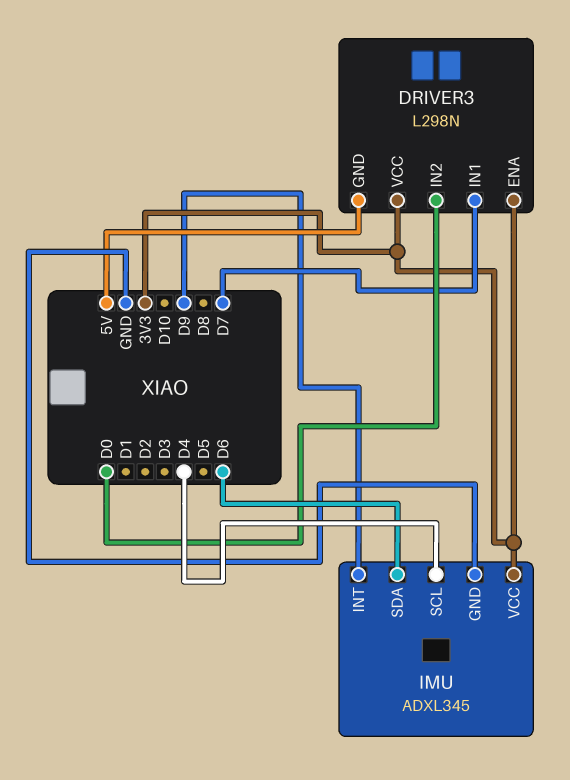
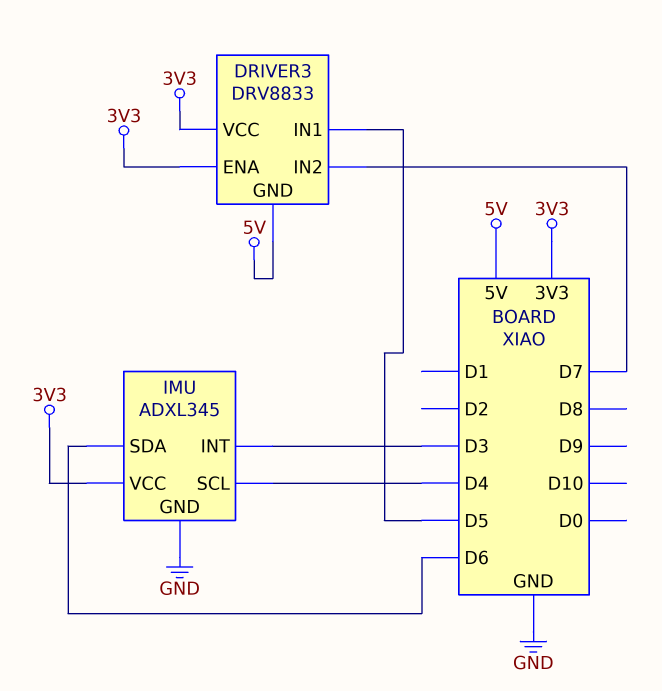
DRIVER3: L298N -> DRV8833
DRIVER3 pin IN1: D7 -> D5
DRIVER3 pin IN2: D0 -> D7
IMU pin INT: D9 -> D3

